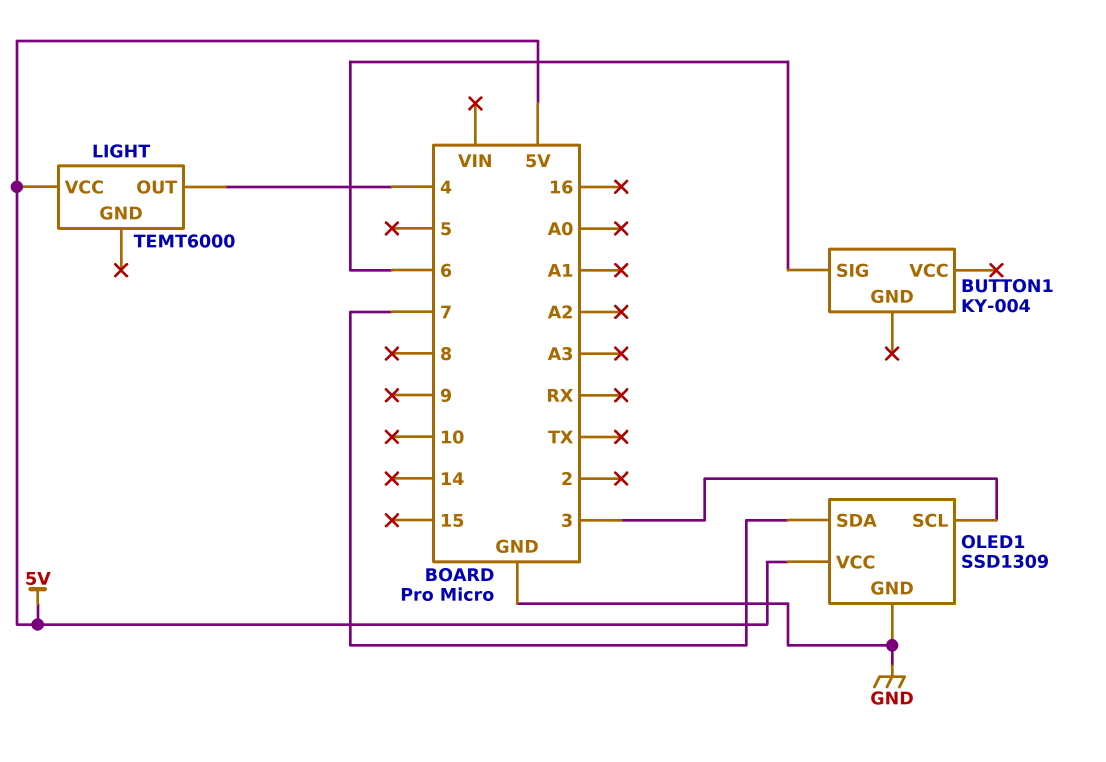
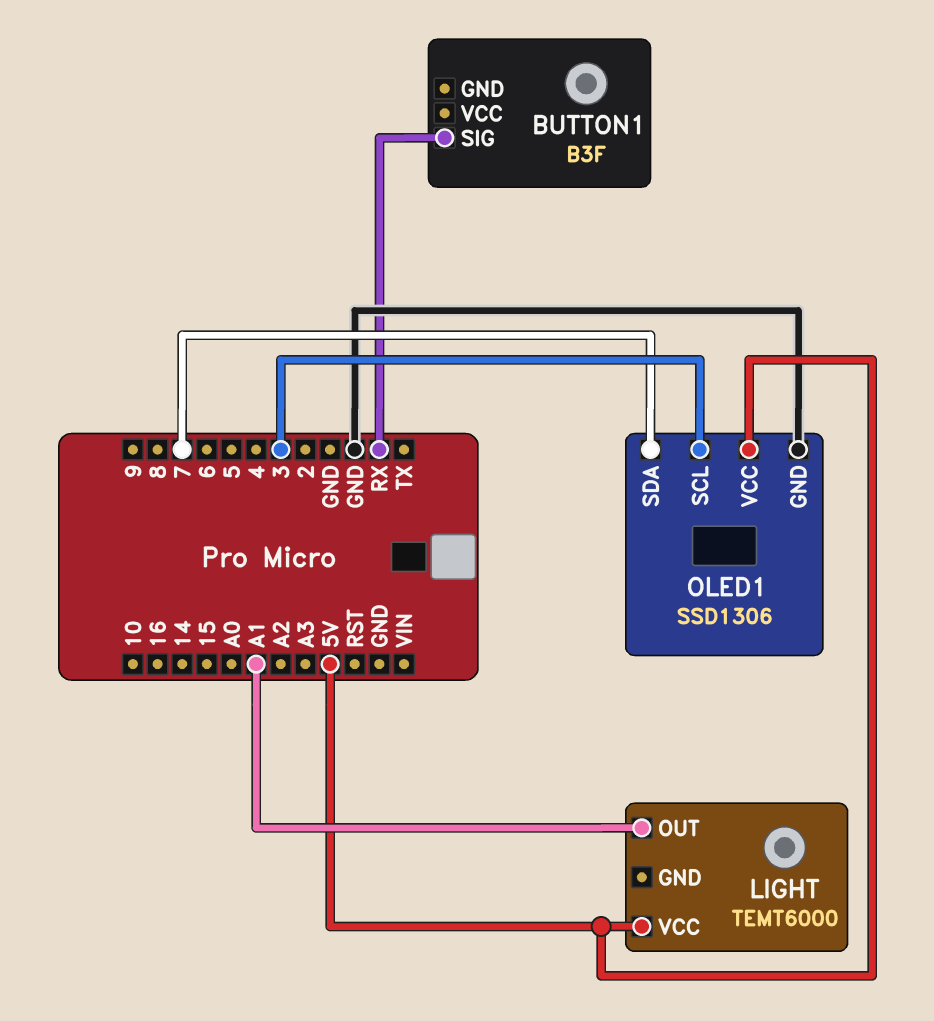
BUTTON1: KY-004 -> B3F
BUTTON1 pin SIG: 6 -> RX
LIGHT pin OUT: 4 -> A1
OLED1: SSD1309 -> SSD1306

